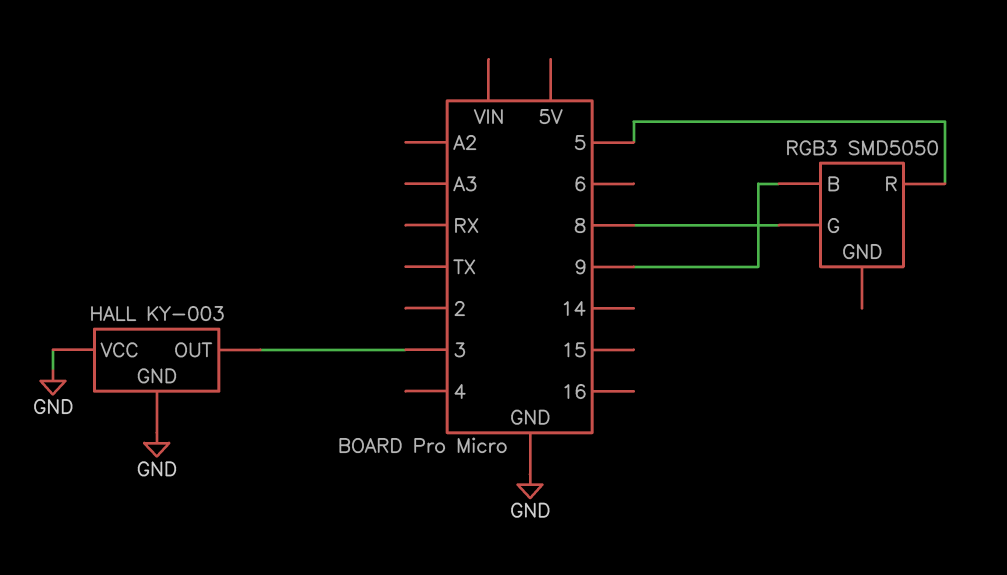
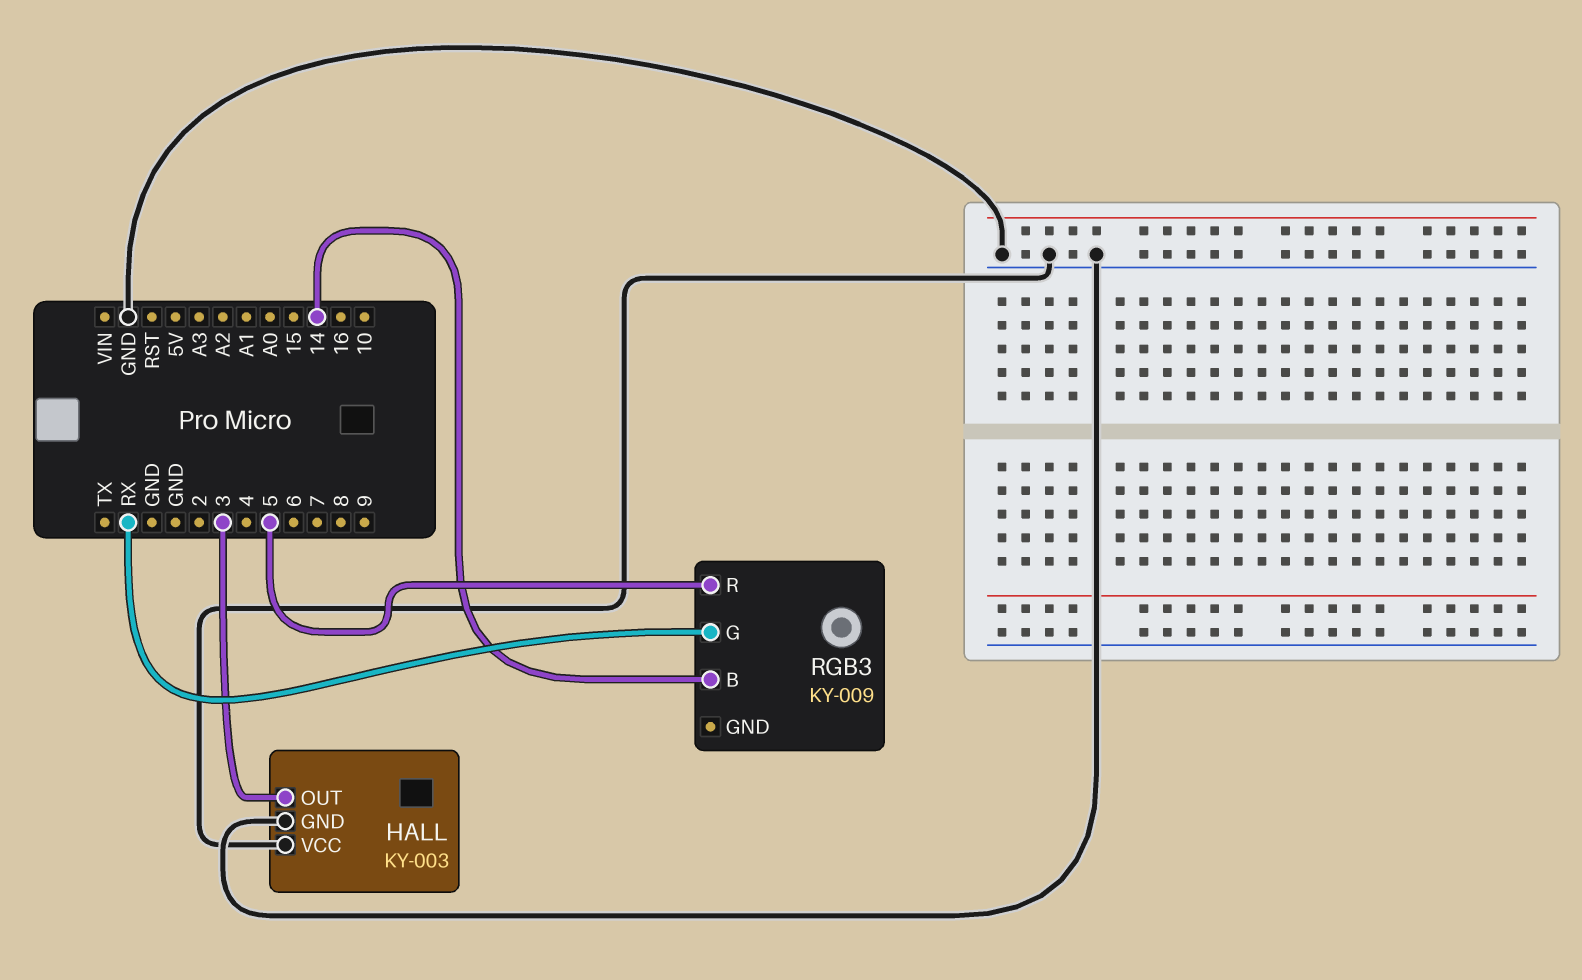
RGB3: SMD5050 -> KY-009
RGB3 pin B: 9 -> 14
RGB3 pin G: 8 -> RX

